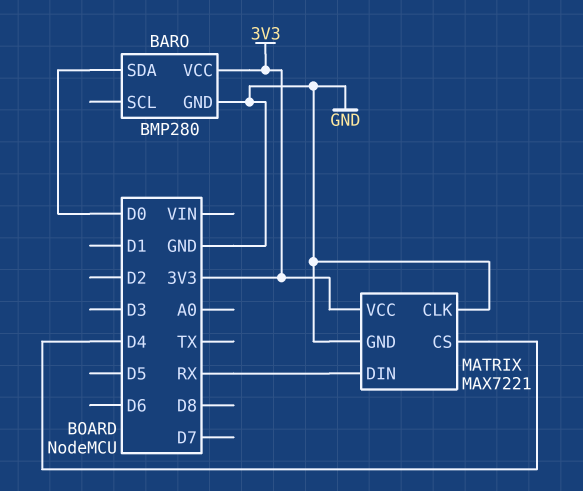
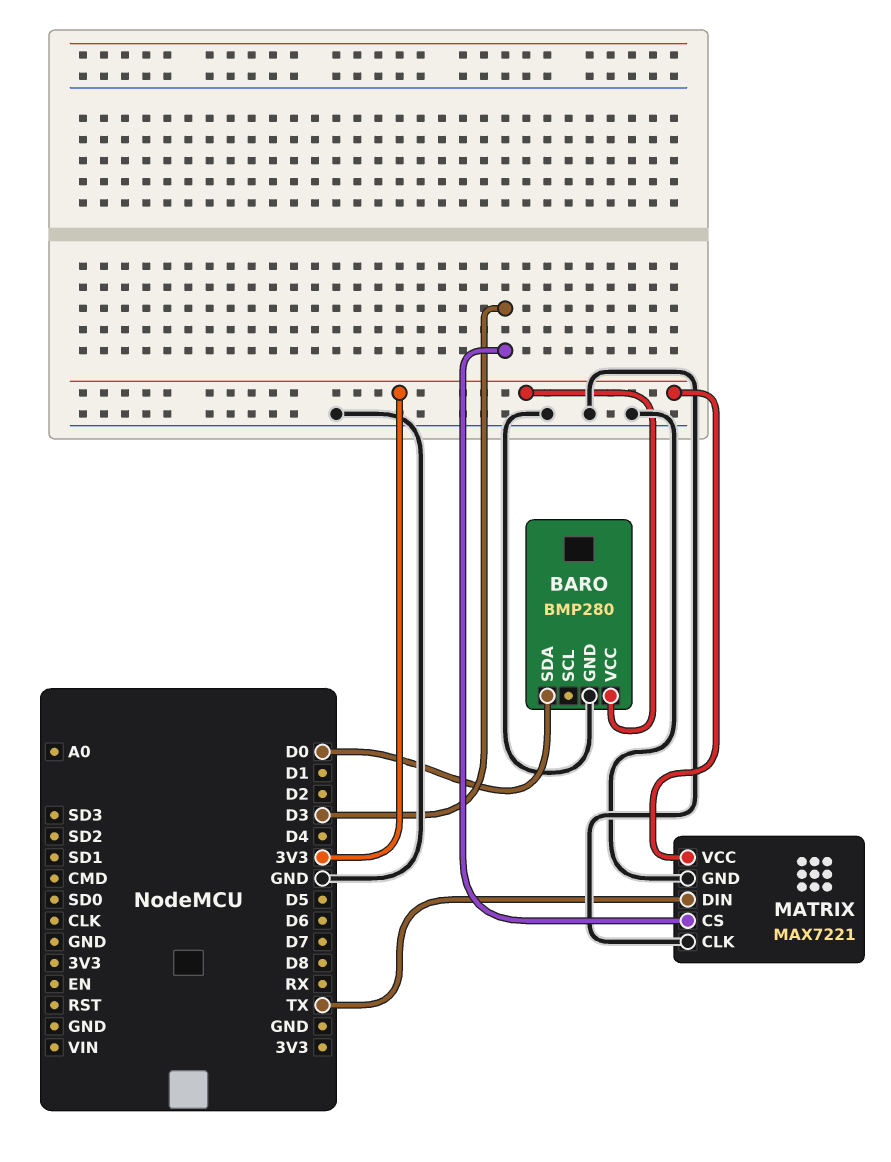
MATRIX pin CS: D4 -> D3
MATRIX pin DIN: RX -> TX

